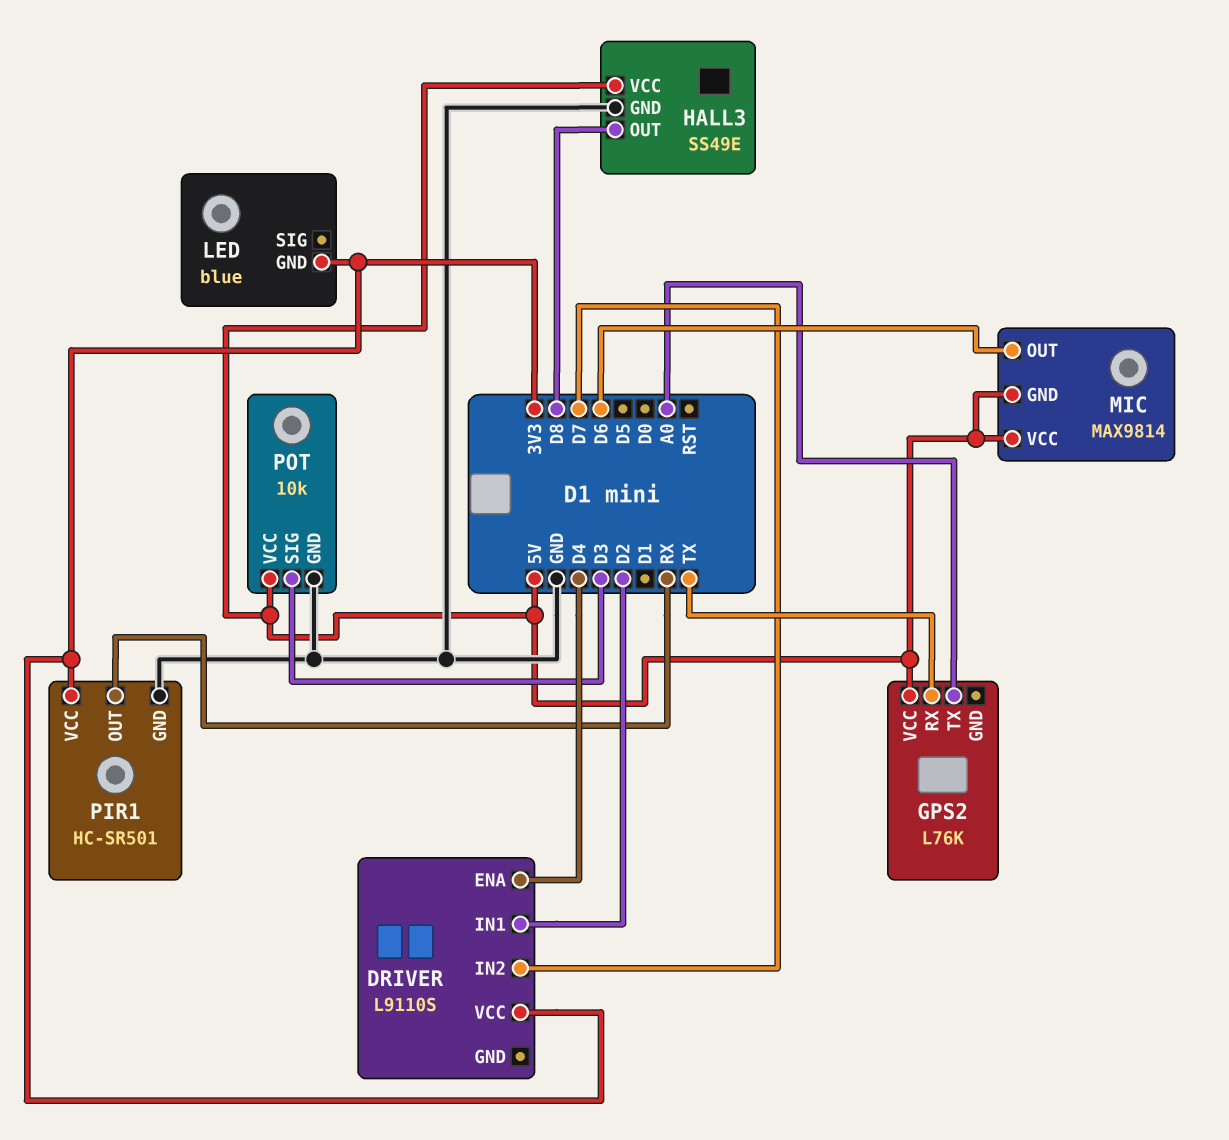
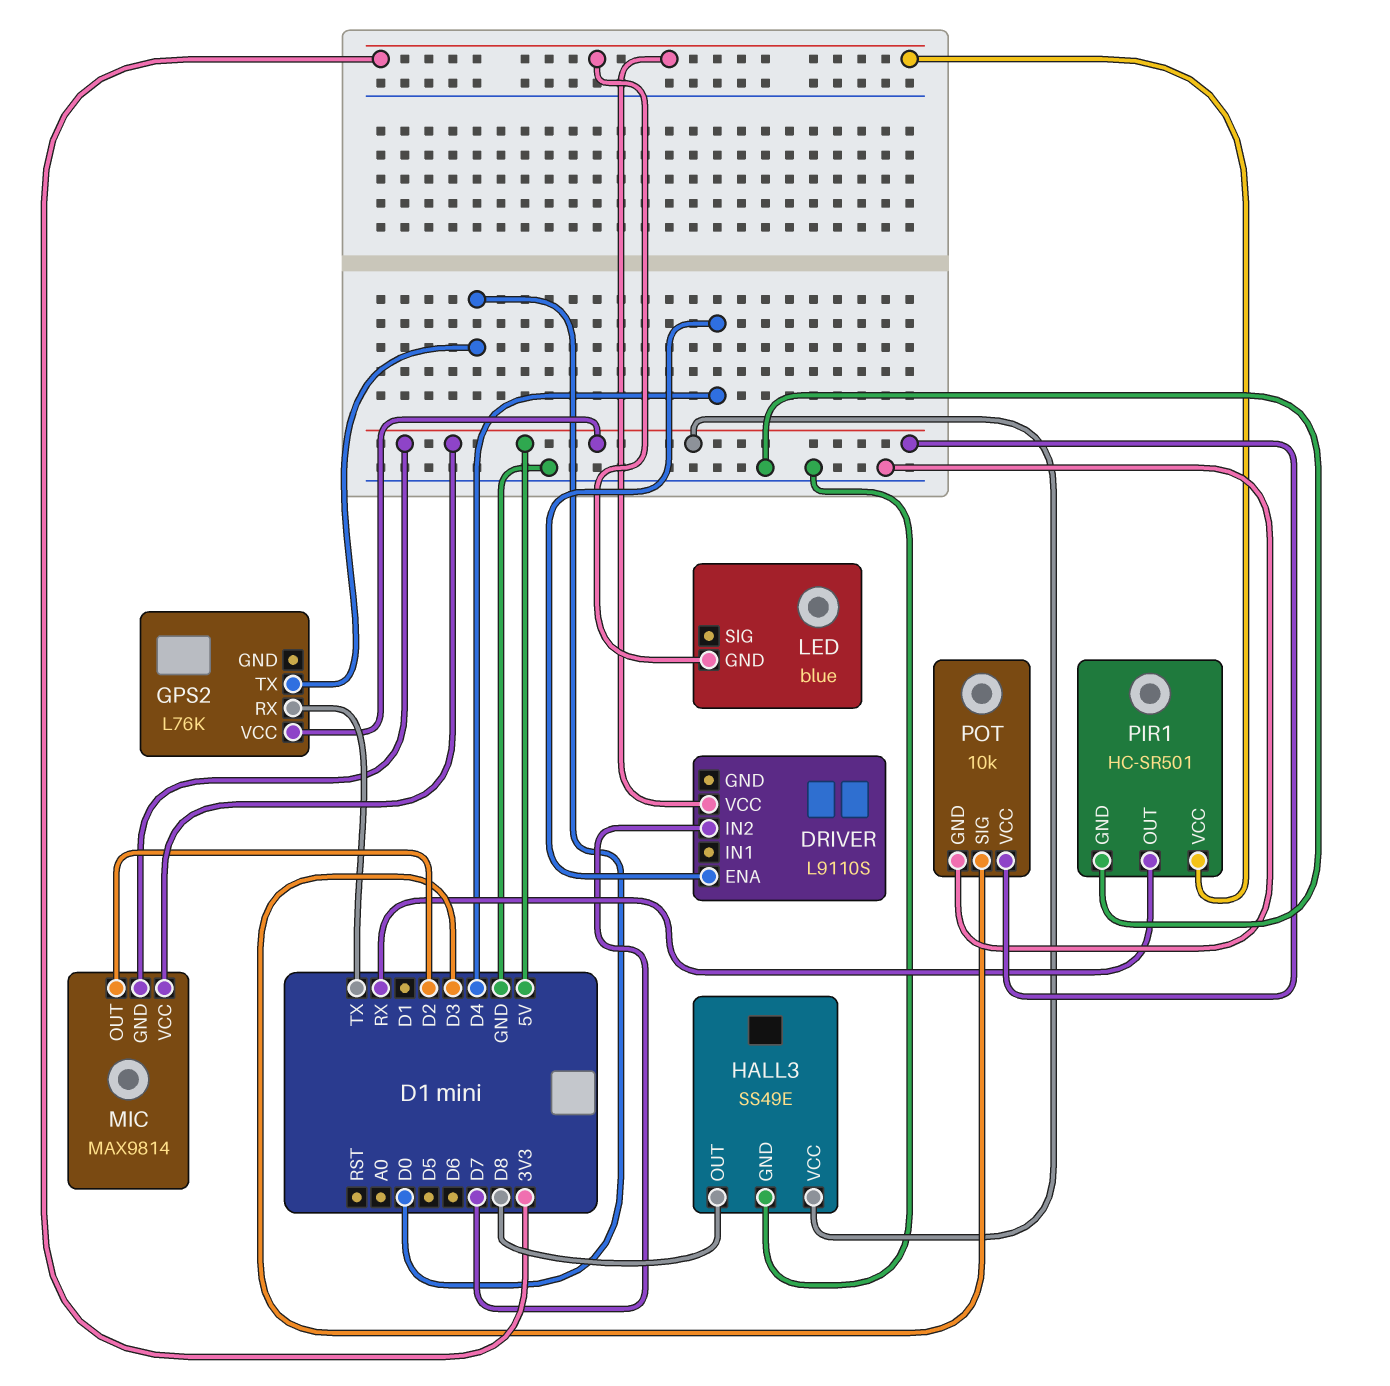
DRIVER pin IN1: D2 -> none
GPS2 pin TX: A0 -> D0
MIC pin OUT: D6 -> D2

